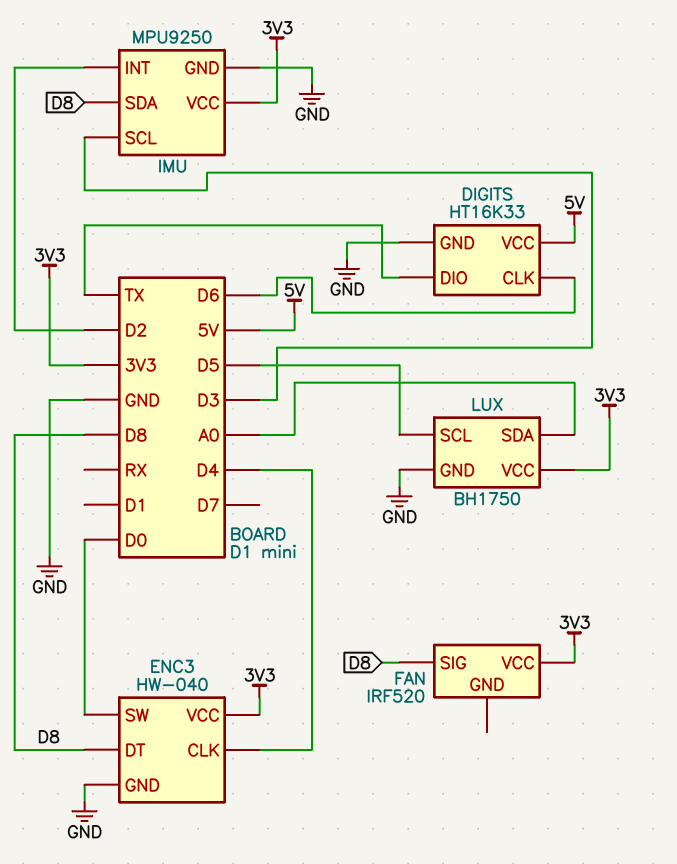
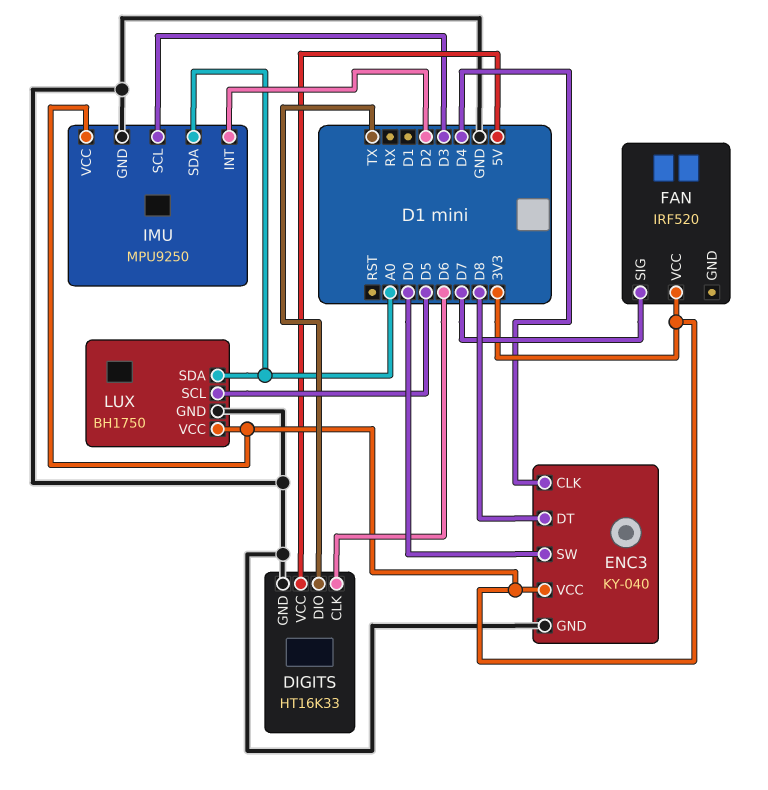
ENC3: HW-040 -> KY-040
FAN pin SIG: D8 -> D7
IMU pin SDA: D8 -> A0

